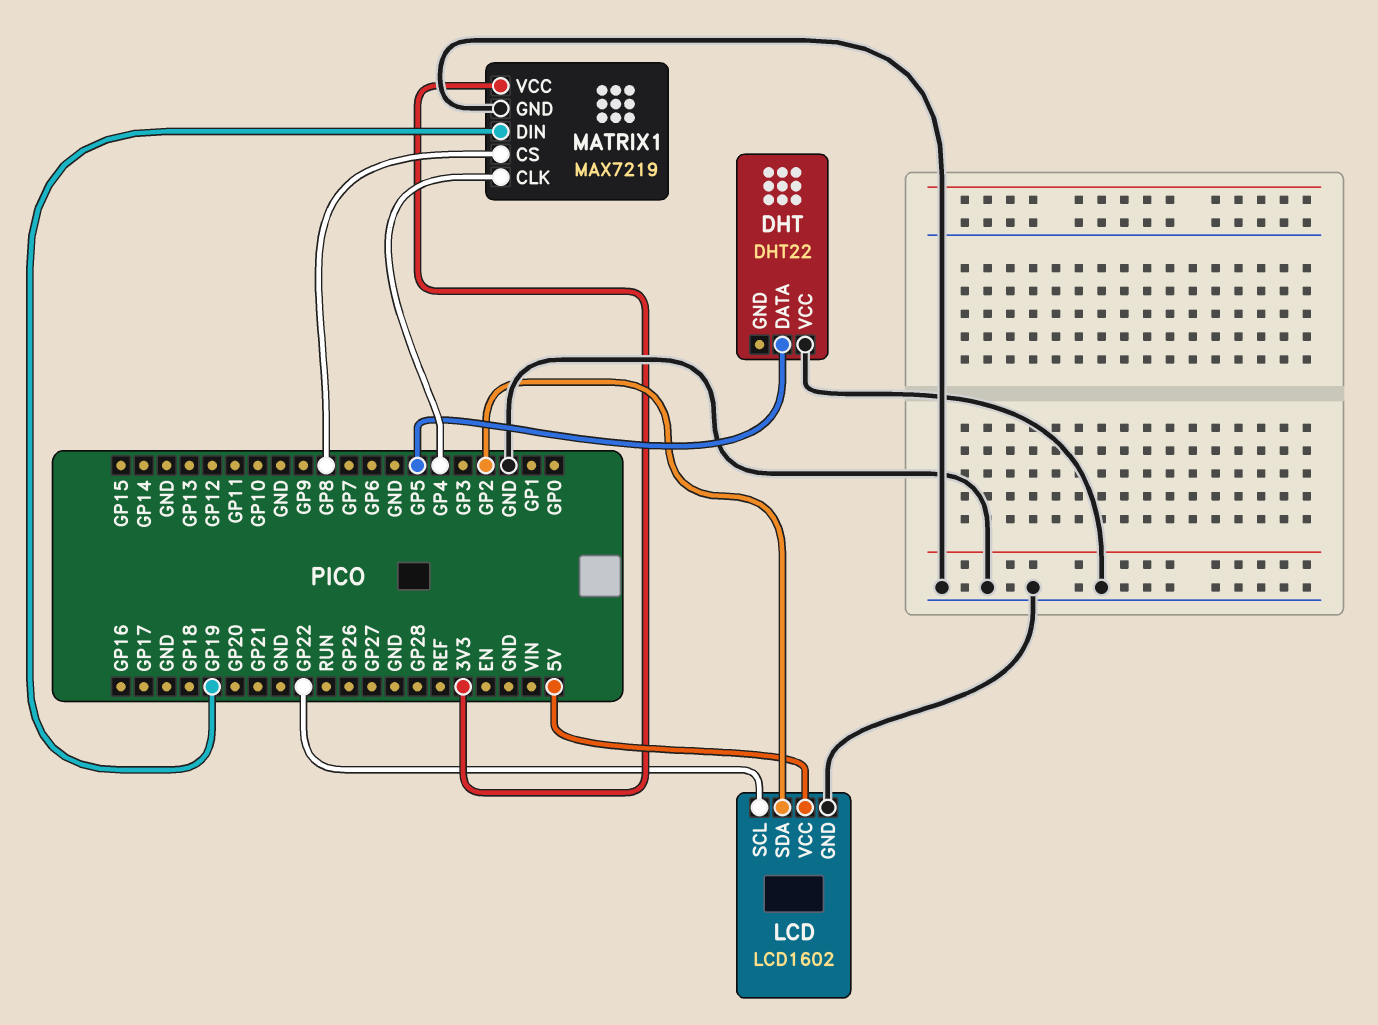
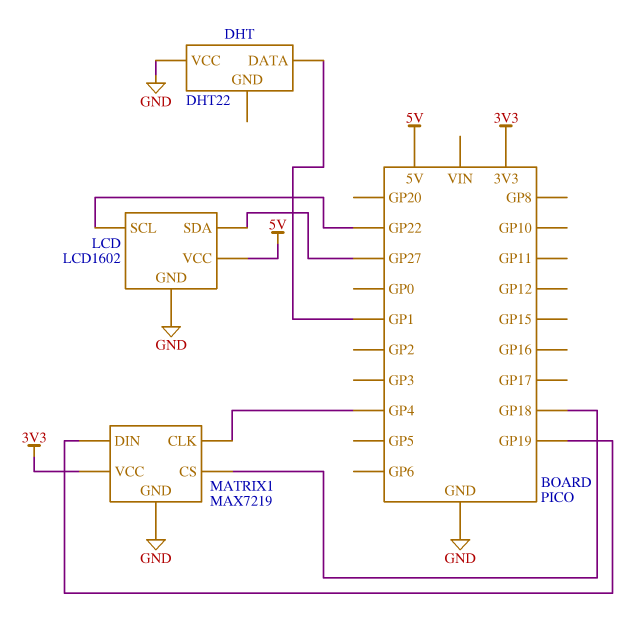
DHT pin DATA: GP5 -> GP1
LCD pin SDA: GP2 -> GP27
MATRIX1 pin CS: GP8 -> GP18

